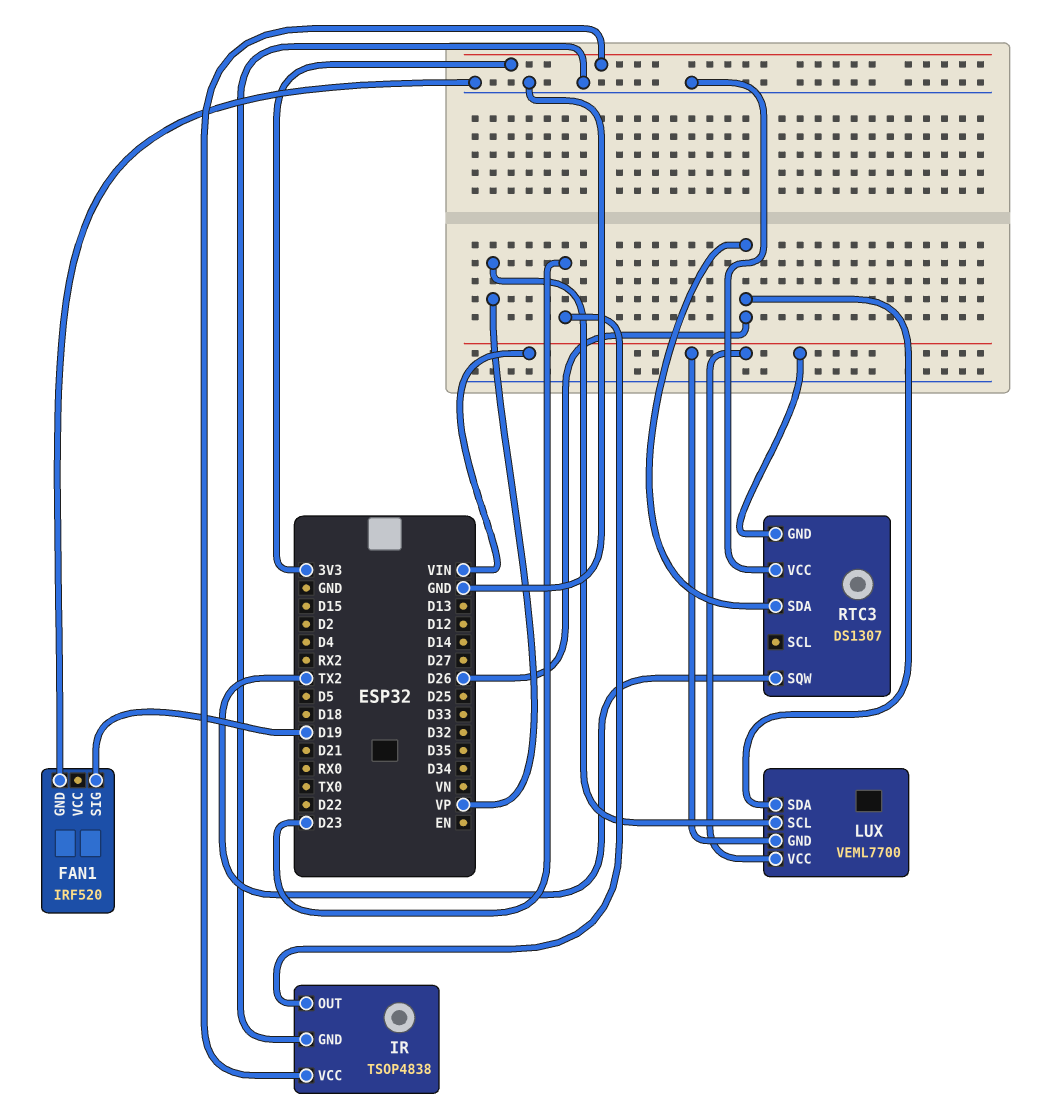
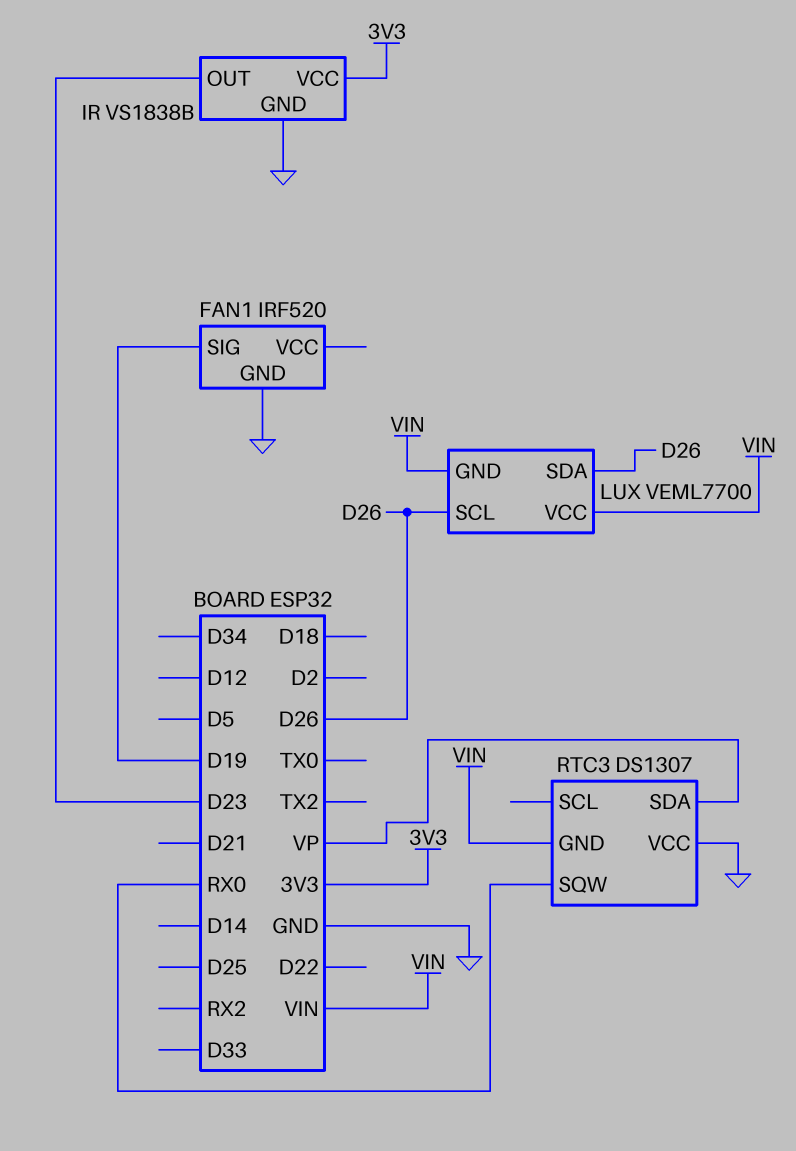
IR: TSOP4838 -> VS1838B
LUX pin SCL: VP -> D26
RTC3 pin SDA: D26 -> VP
RTC3 pin SQW: TX2 -> RX0

